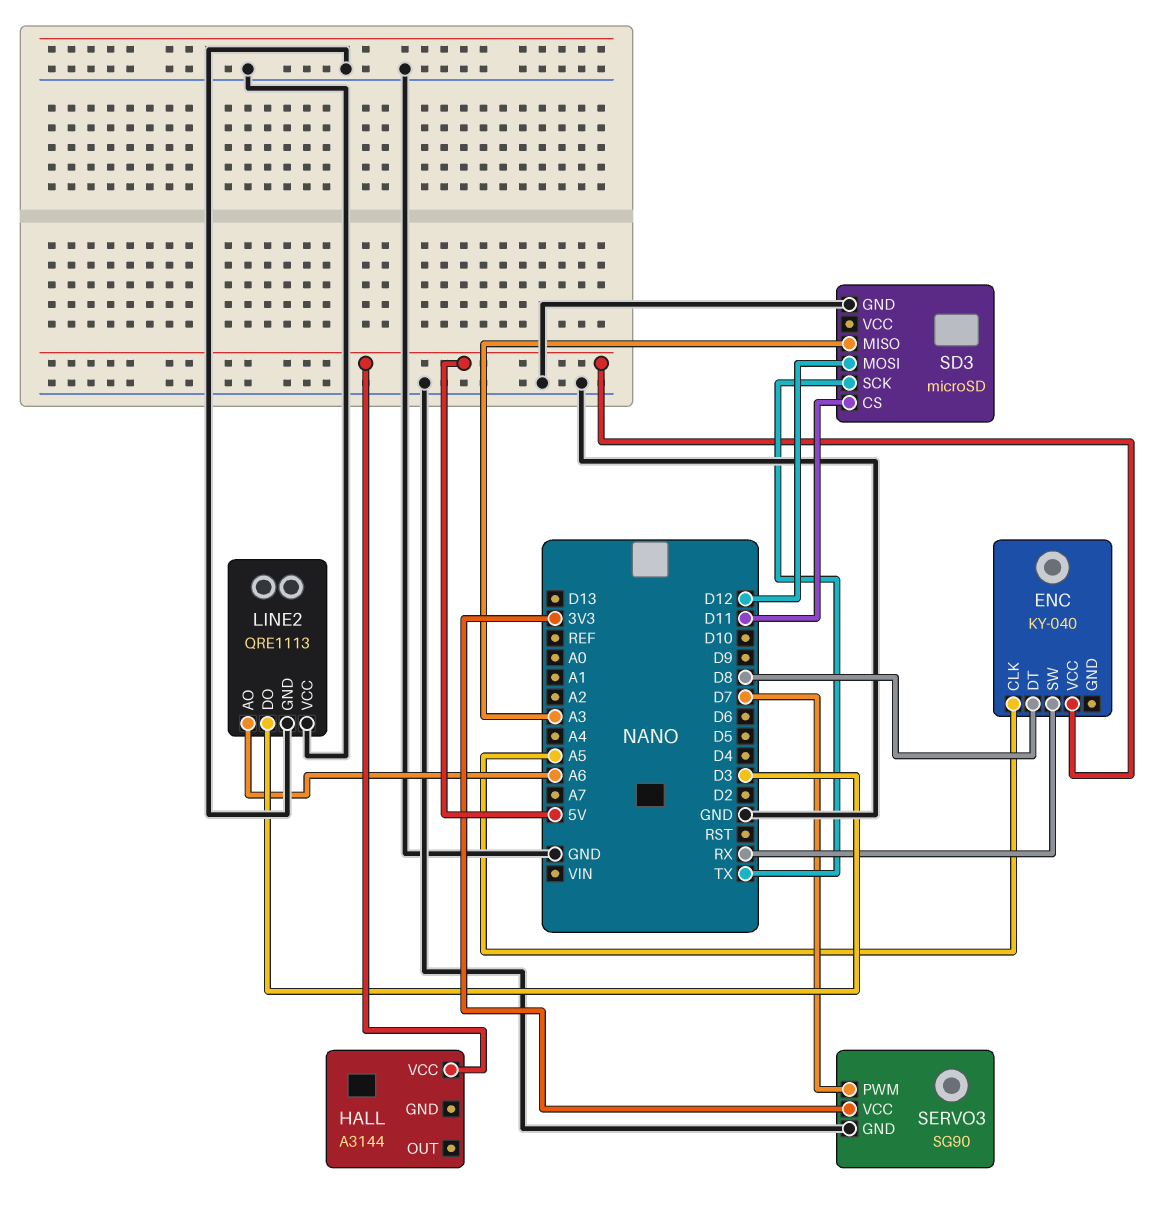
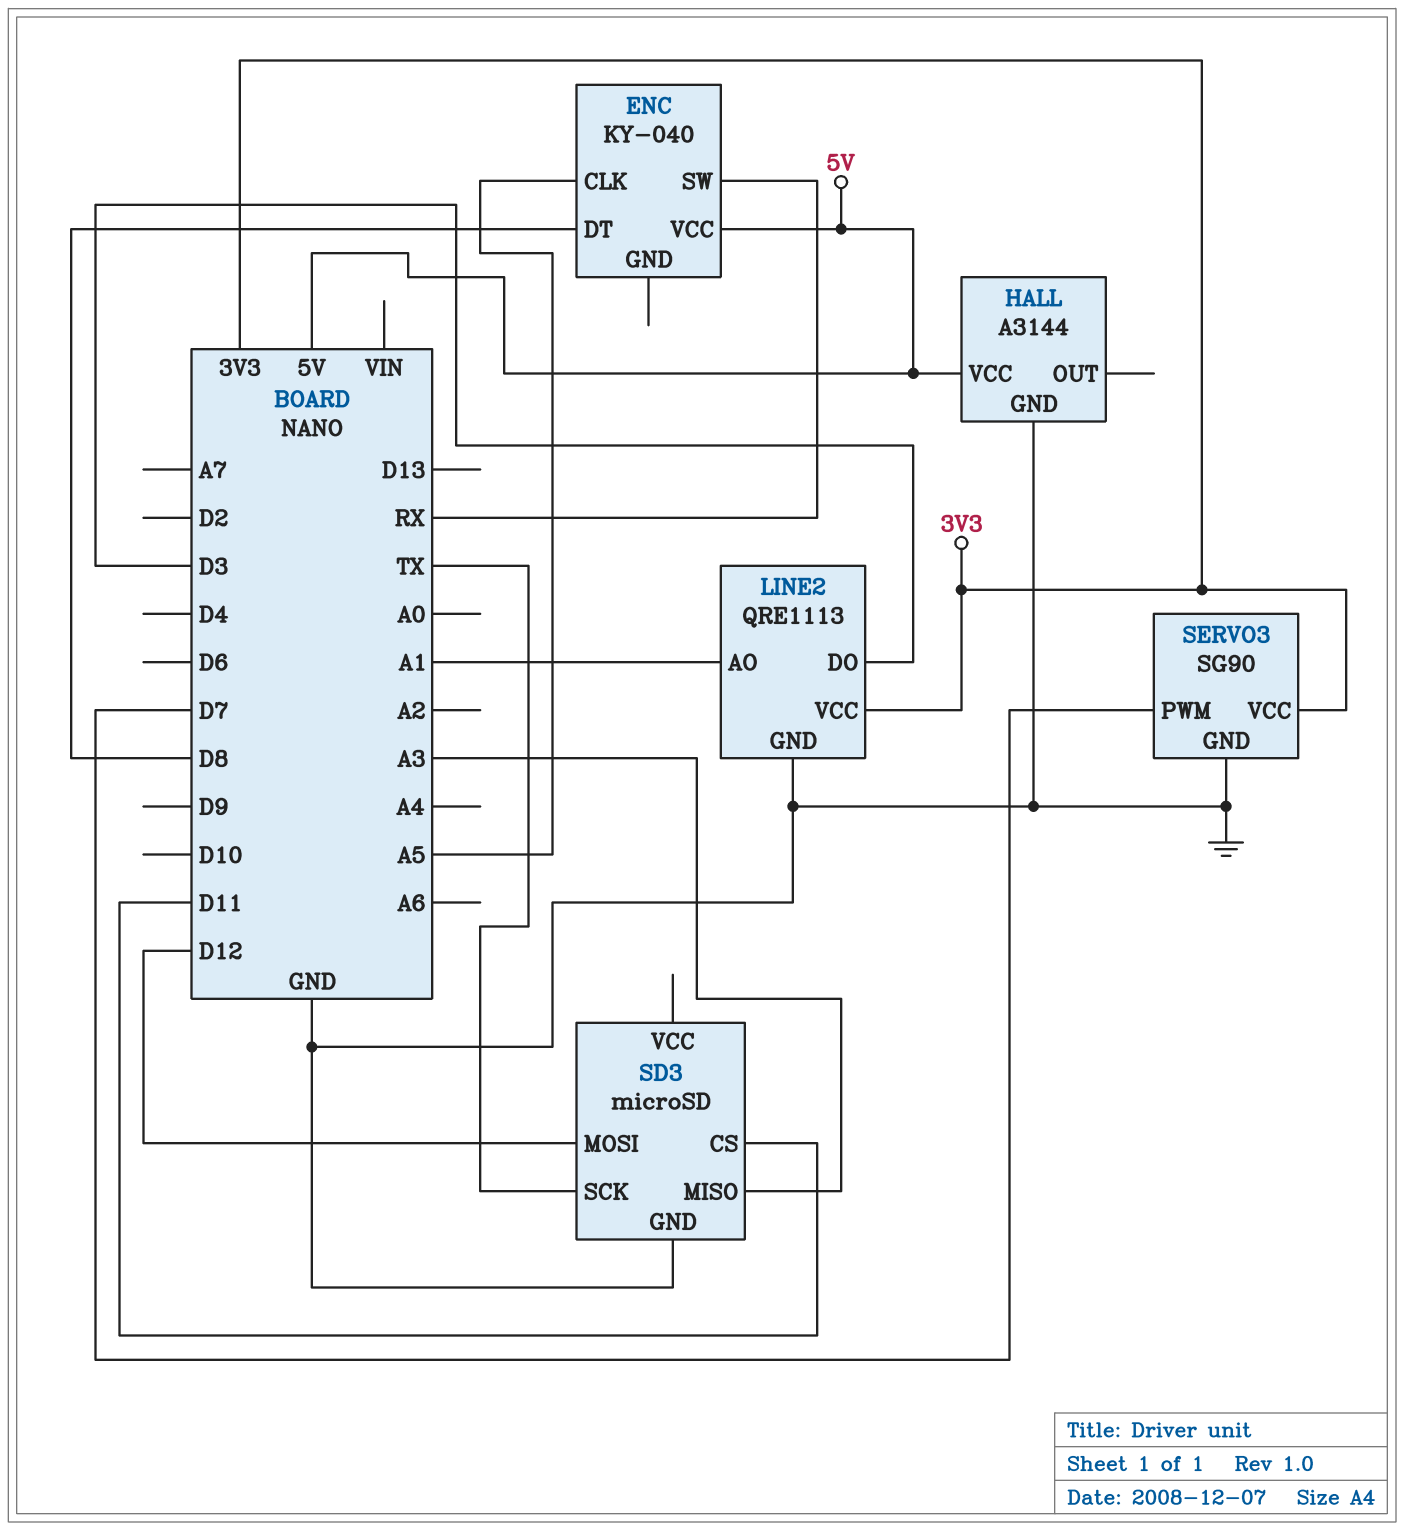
HALL pin GND: none -> GND
LINE2 pin AO: A6 -> A1
LINE2 pin VCC: GND -> 3V3

